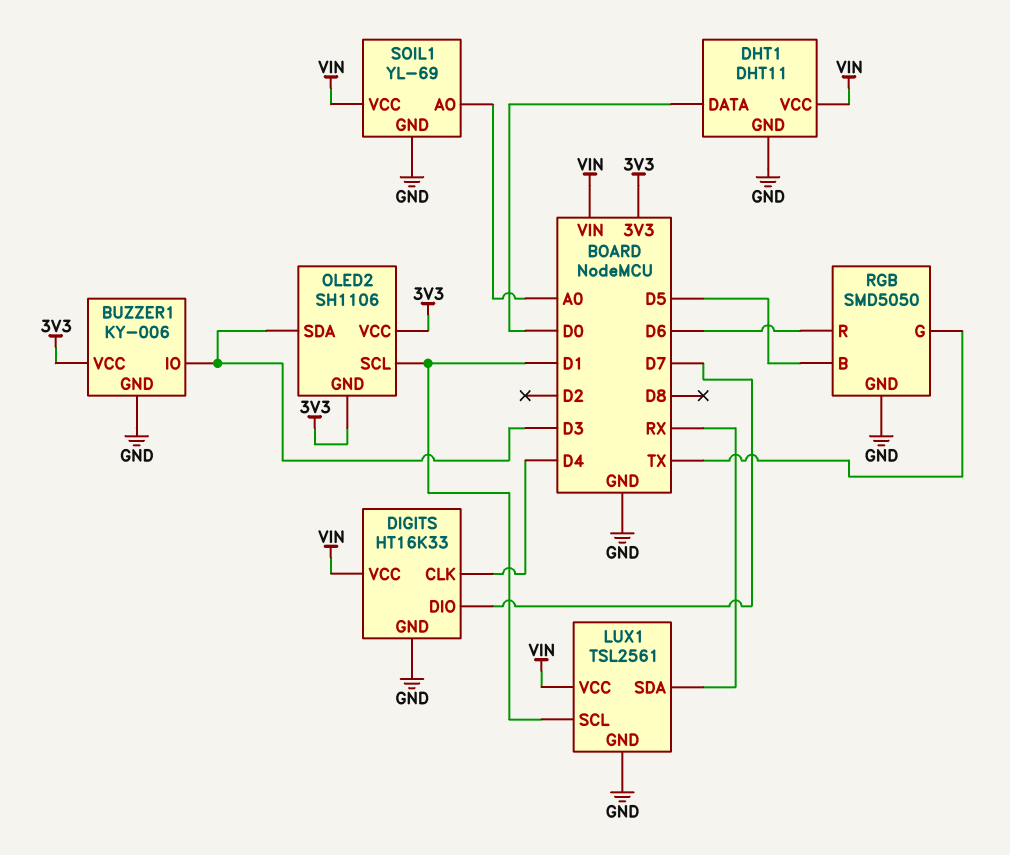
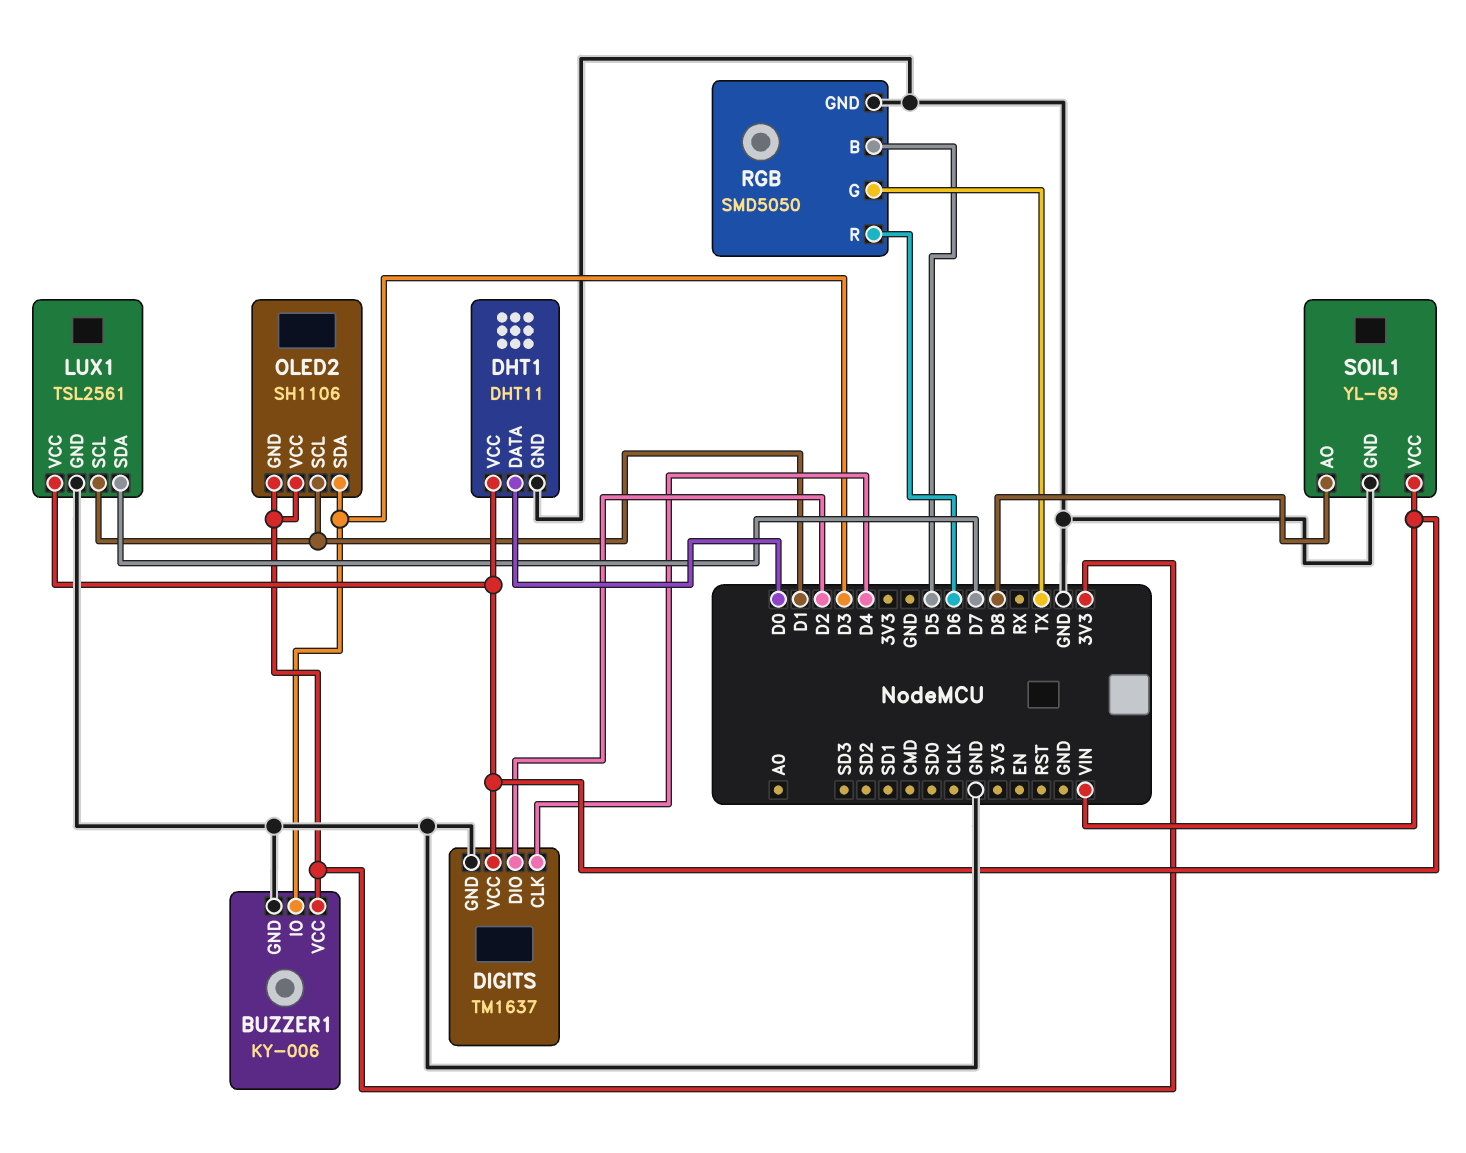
DIGITS: HT16K33 -> TM1637
DIGITS pin DIO: D7 -> D2
LUX1 pin SDA: RX -> D7
SOIL1 pin AO: A0 -> D8

